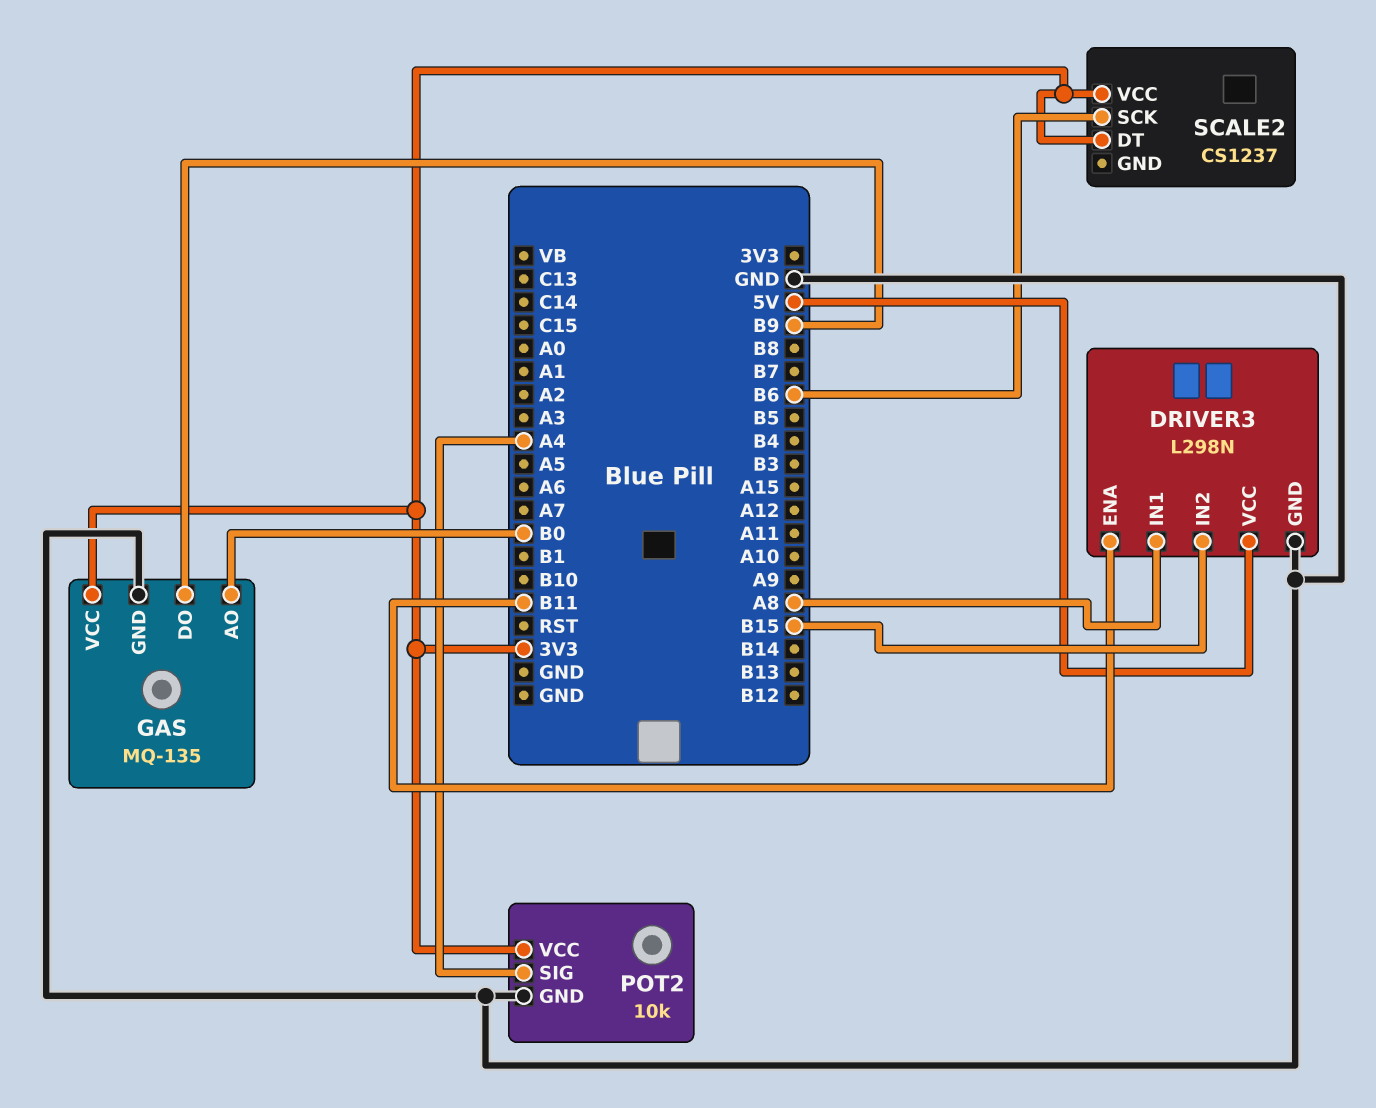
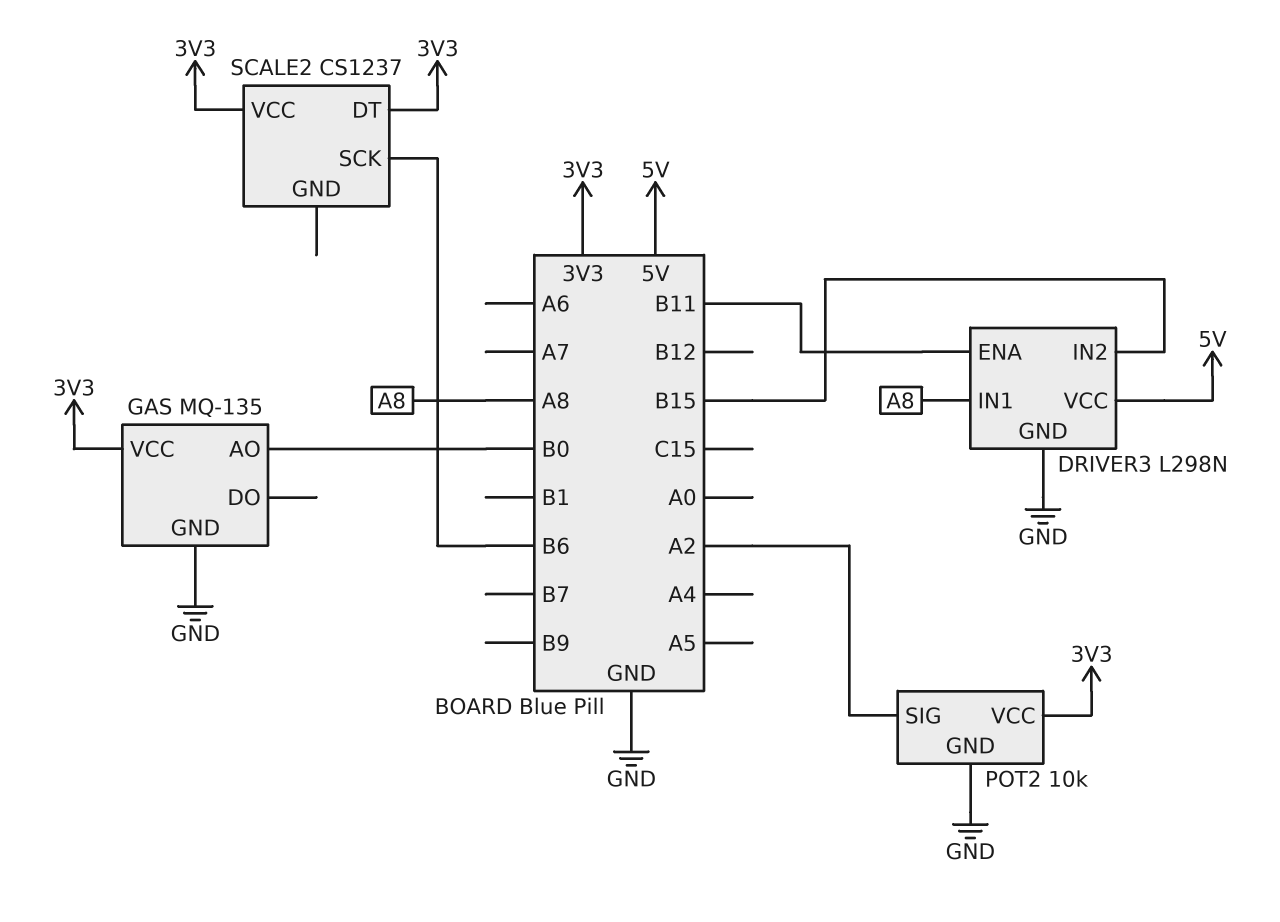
GAS pin DO: B9 -> none
POT2 pin SIG: A4 -> A2

